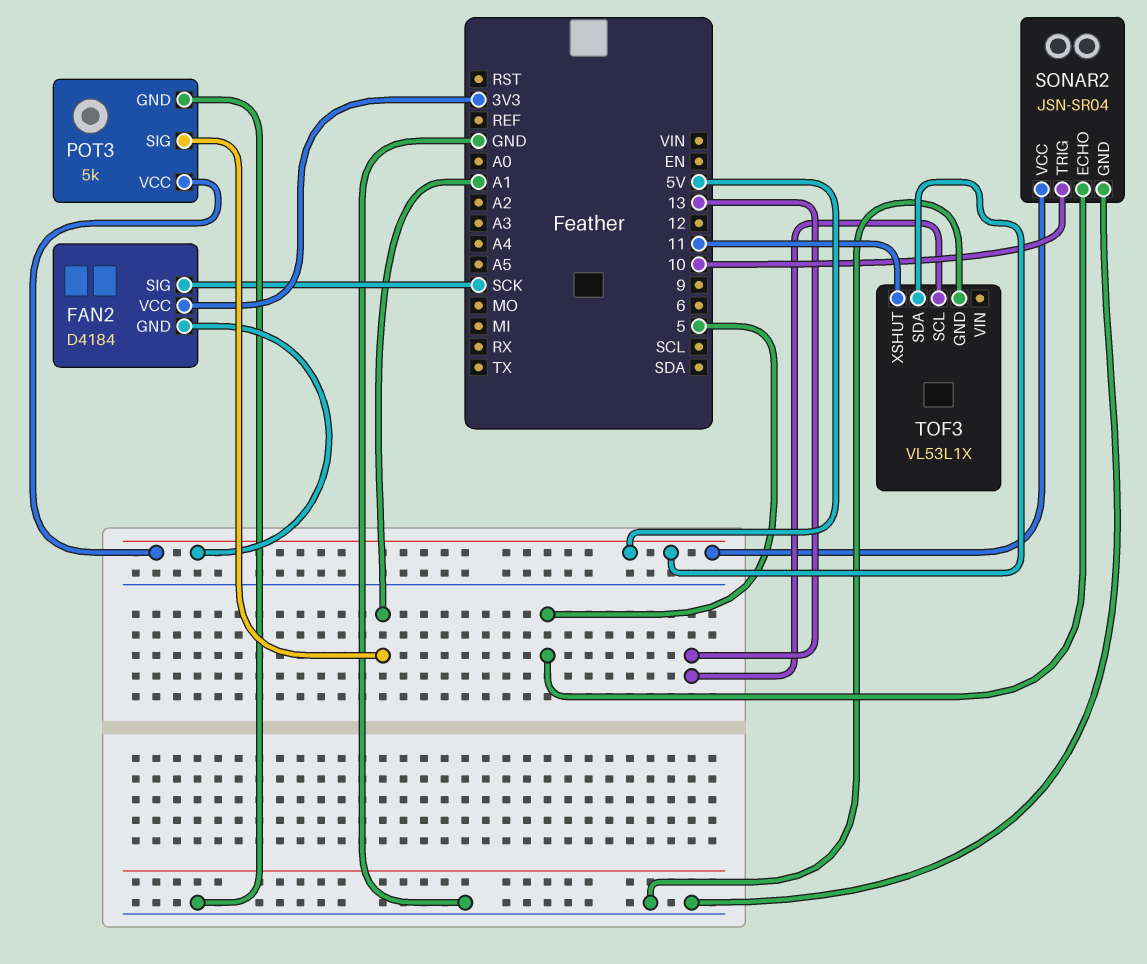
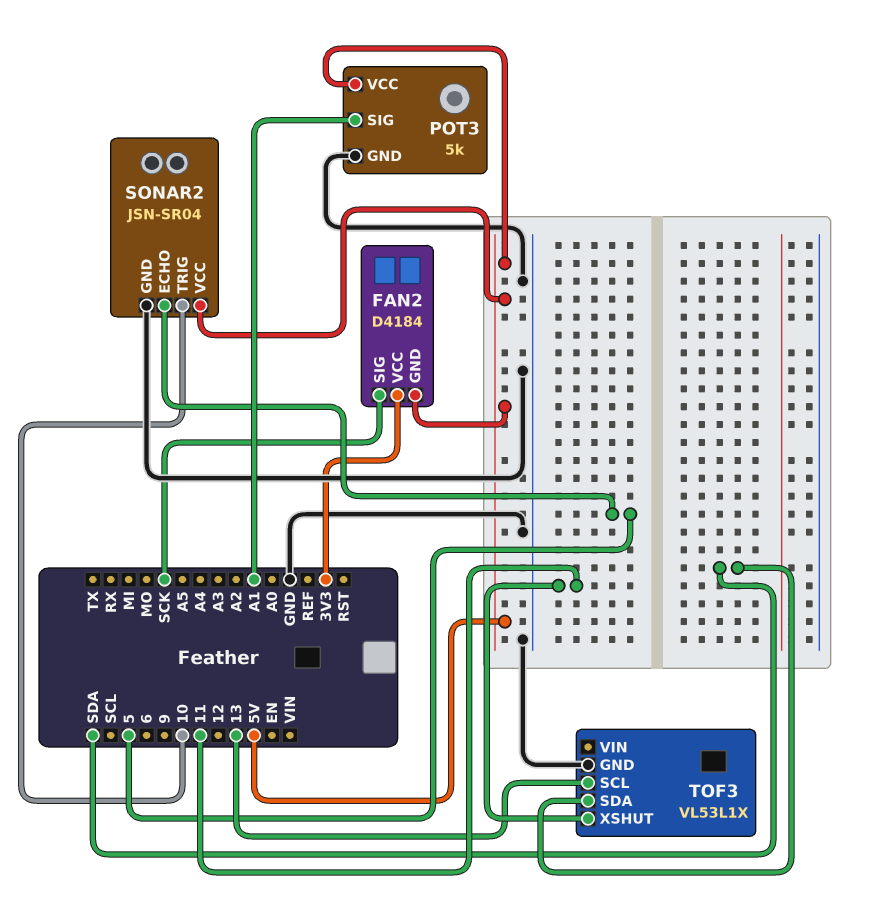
TOF3 pin SDA: 5V -> SDA

